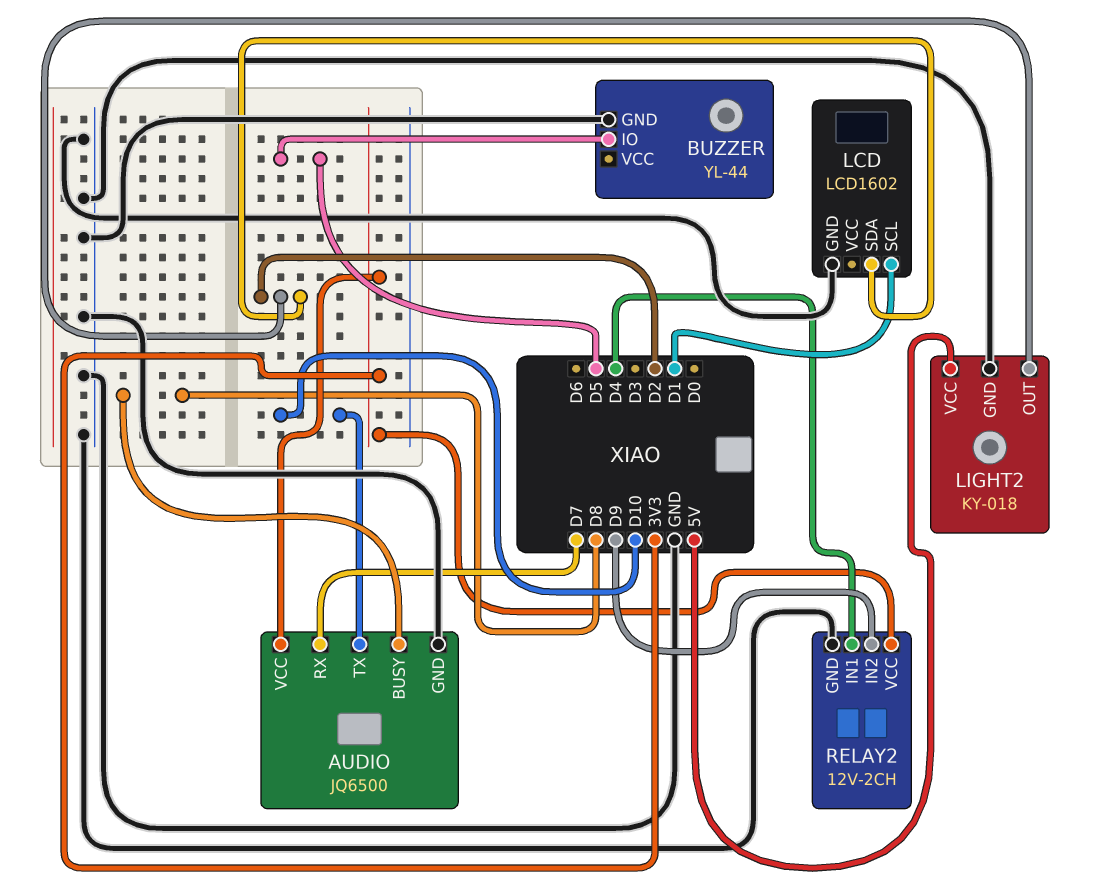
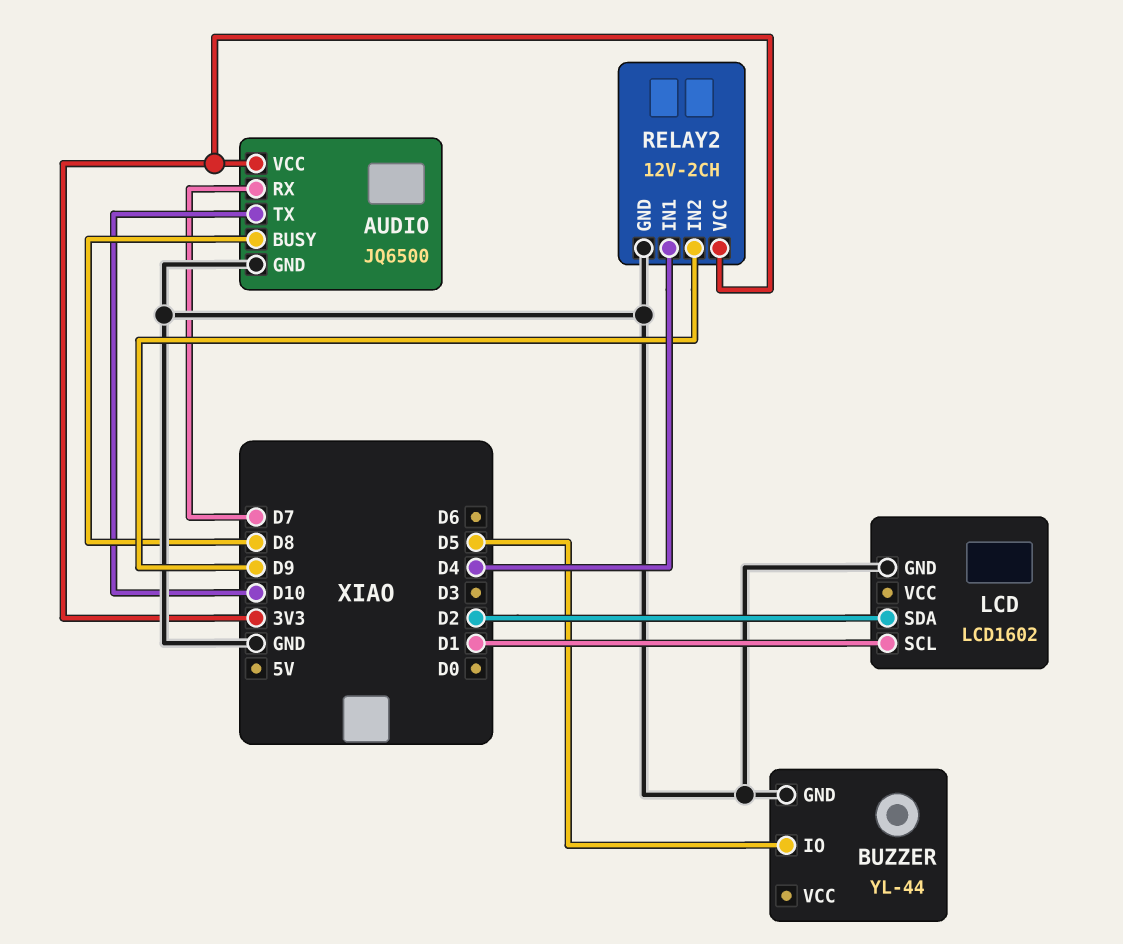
LIGHT2: KY-018 -> none
LIGHT2 pin GND: GND -> none
LIGHT2 pin OUT: D2 -> none
LIGHT2 pin VCC: 5V -> none

